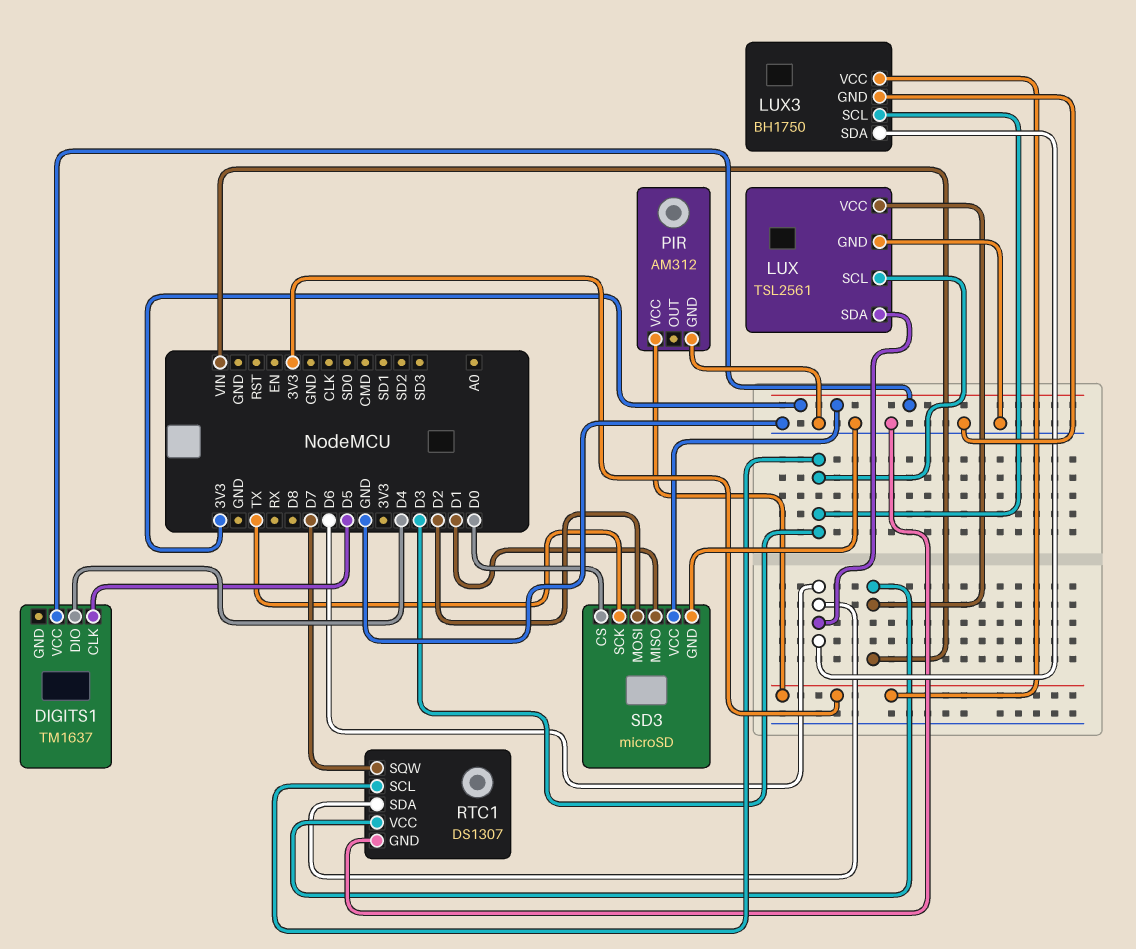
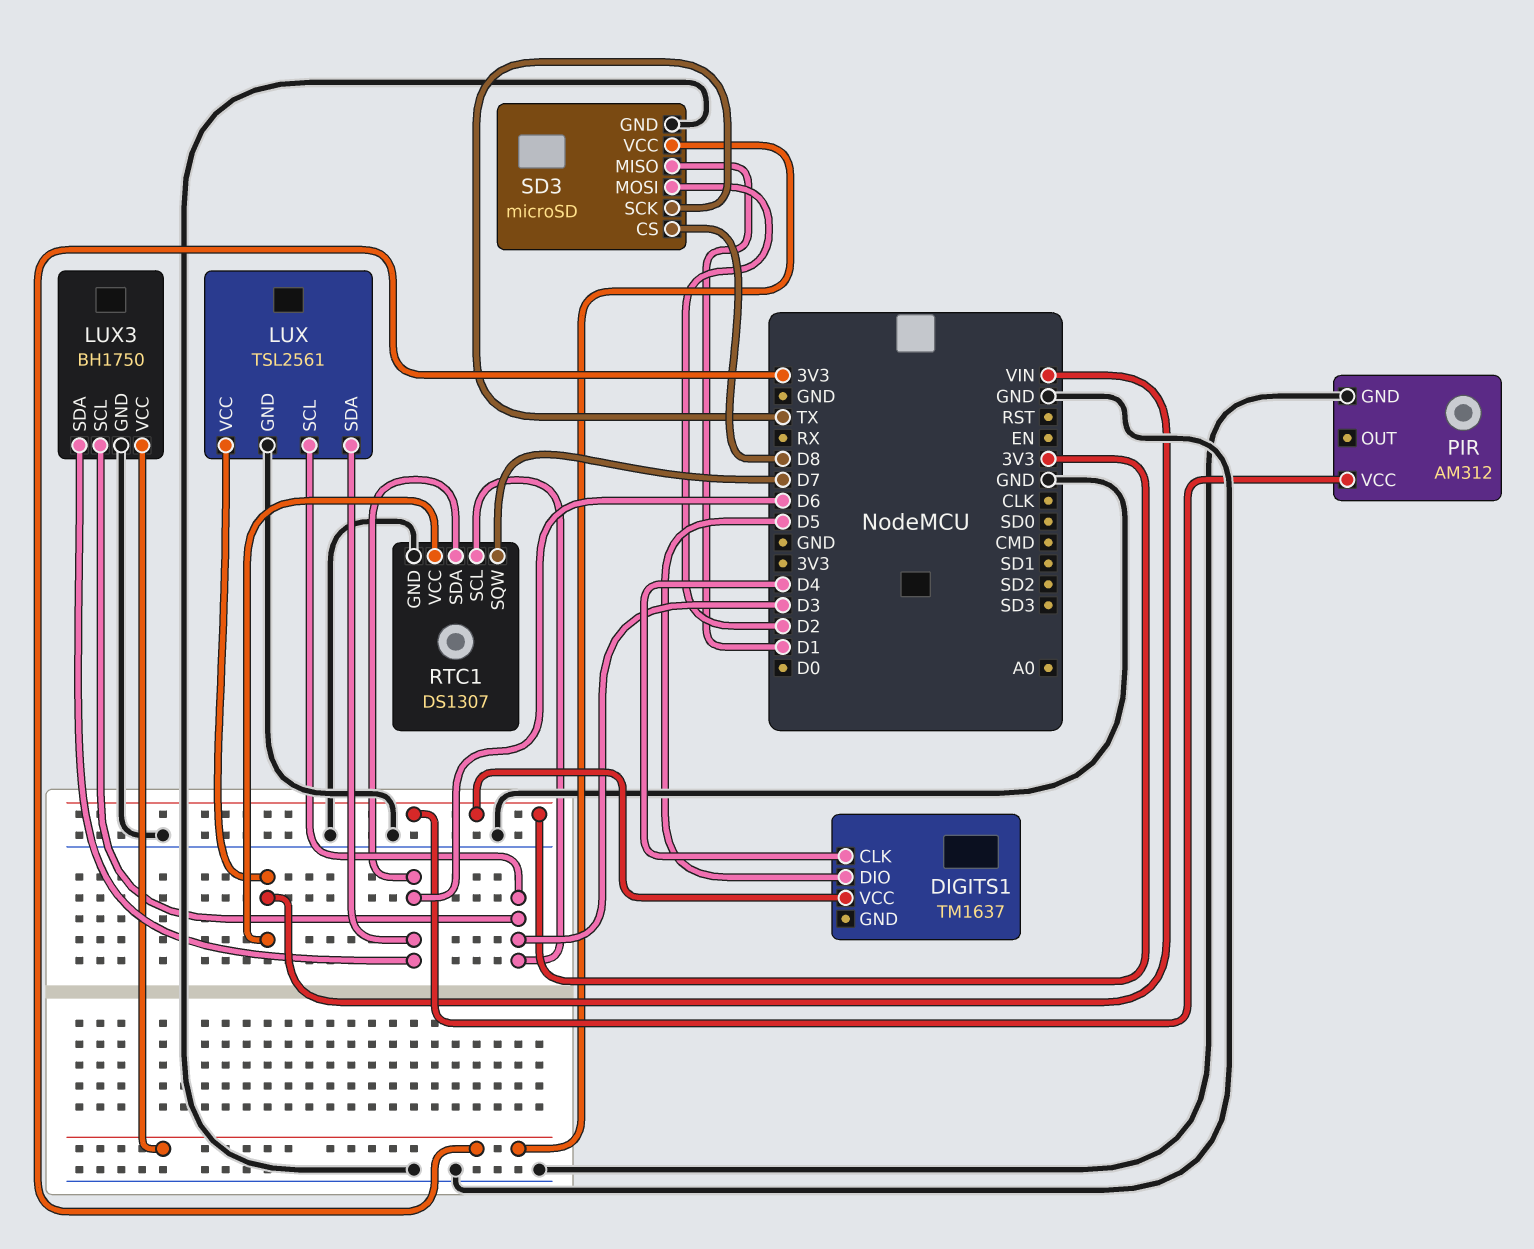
DIGITS1 pin CLK: D5 -> D4
DIGITS1 pin DIO: D4 -> D5
SD3 pin CS: D0 -> D8

